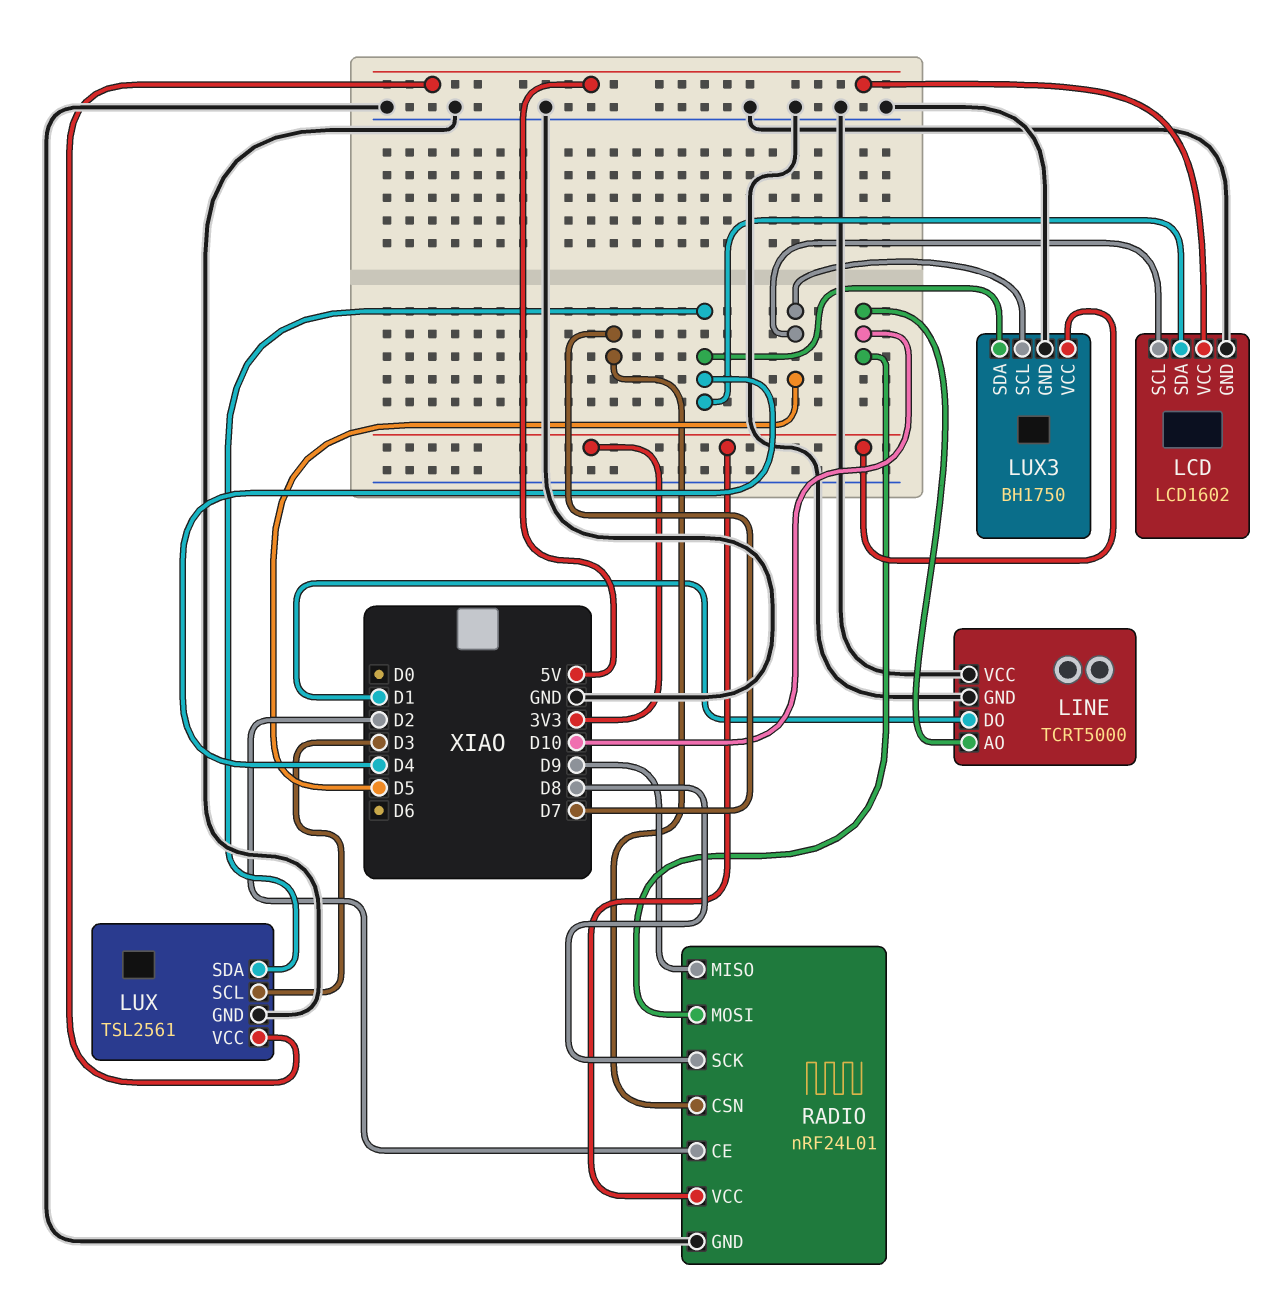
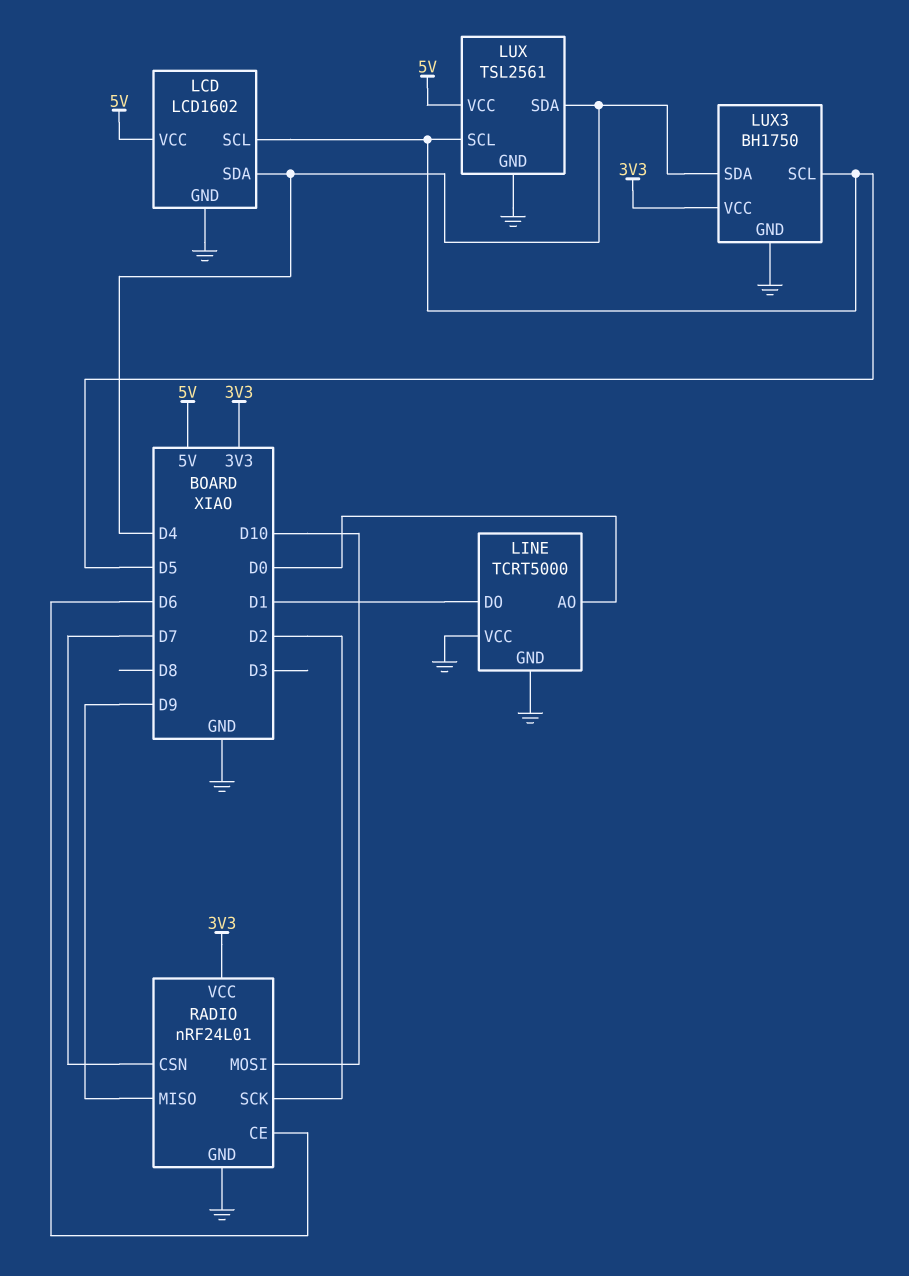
LINE pin AO: D10 -> D0
LUX pin SCL: D3 -> D5
RADIO pin CE: D2 -> D6
RADIO pin SCK: D8 -> D2

